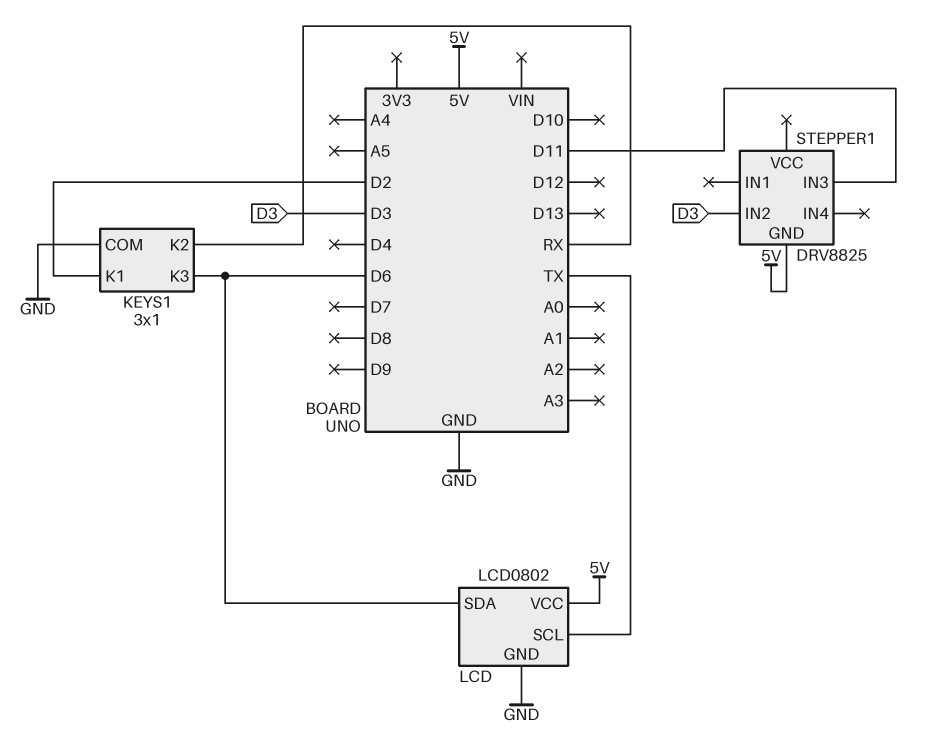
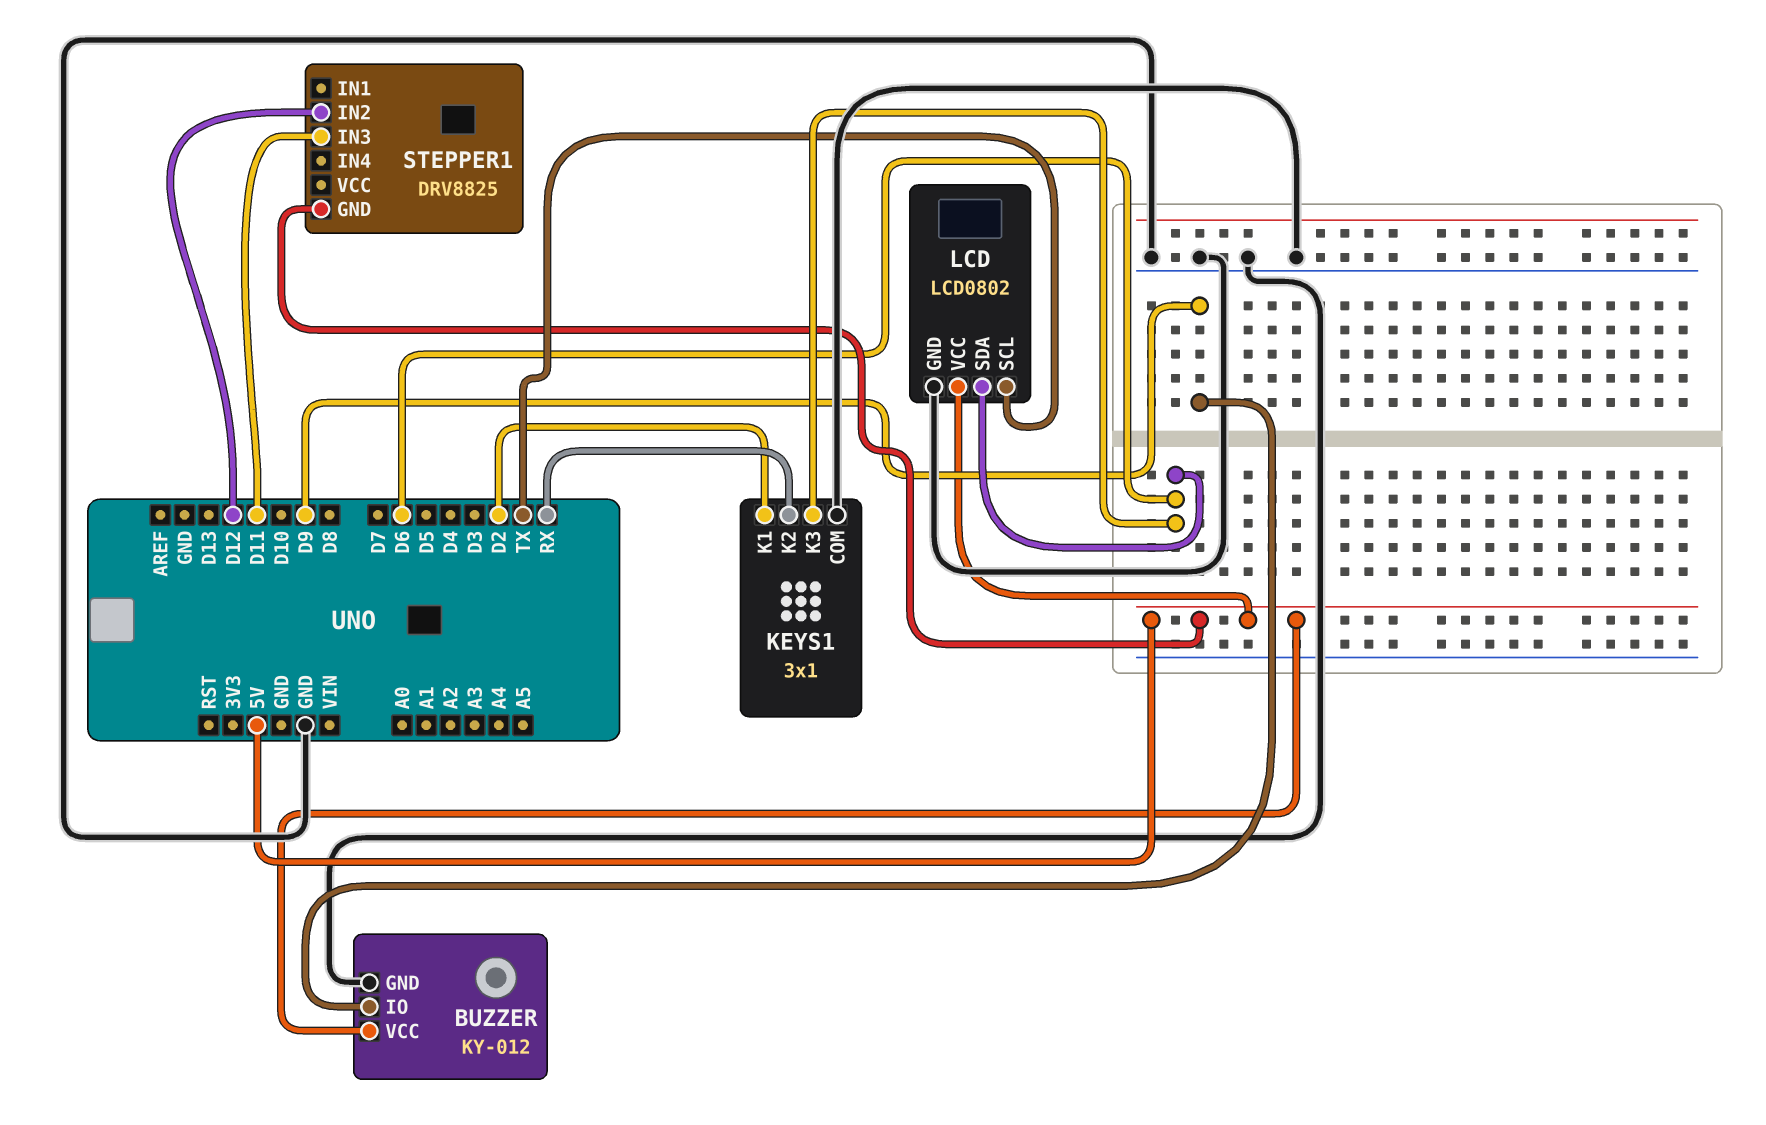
BUZZER: none -> KY-012
BUZZER pin GND: none -> GND
BUZZER pin IO: none -> D9
BUZZER pin VCC: none -> 5V
STEPPER1 pin IN2: D3 -> D12

